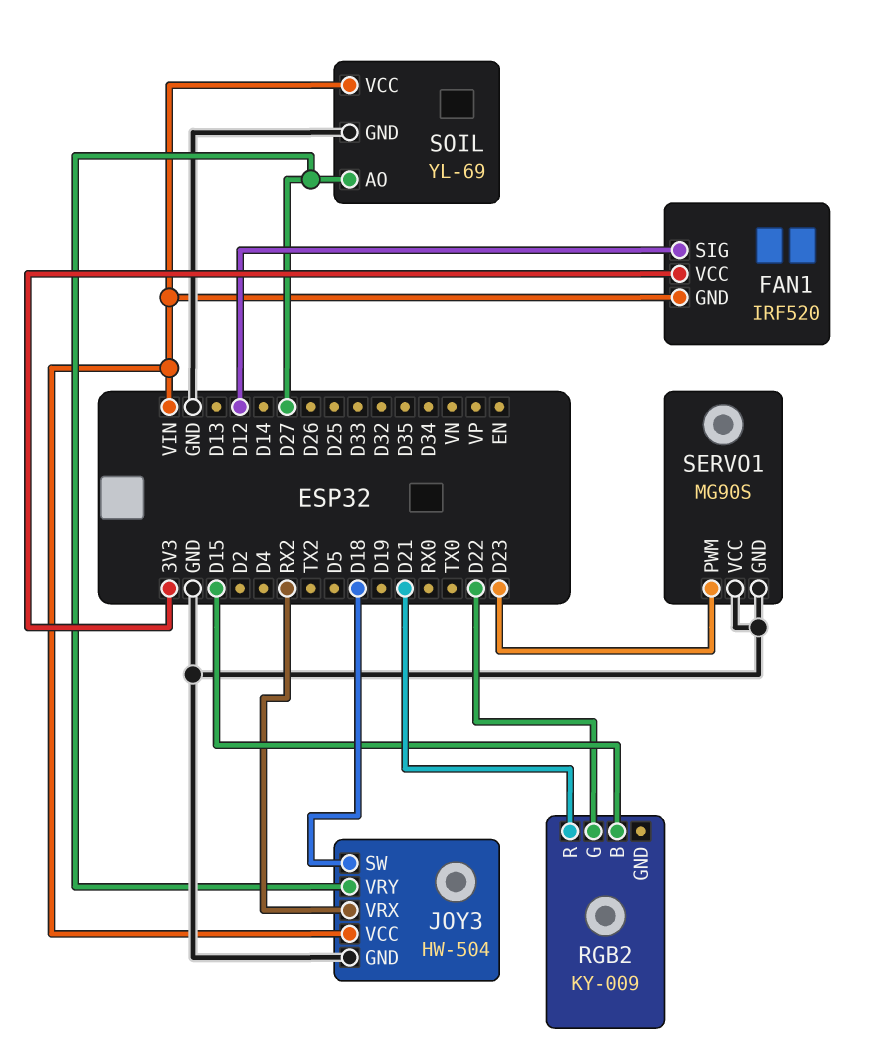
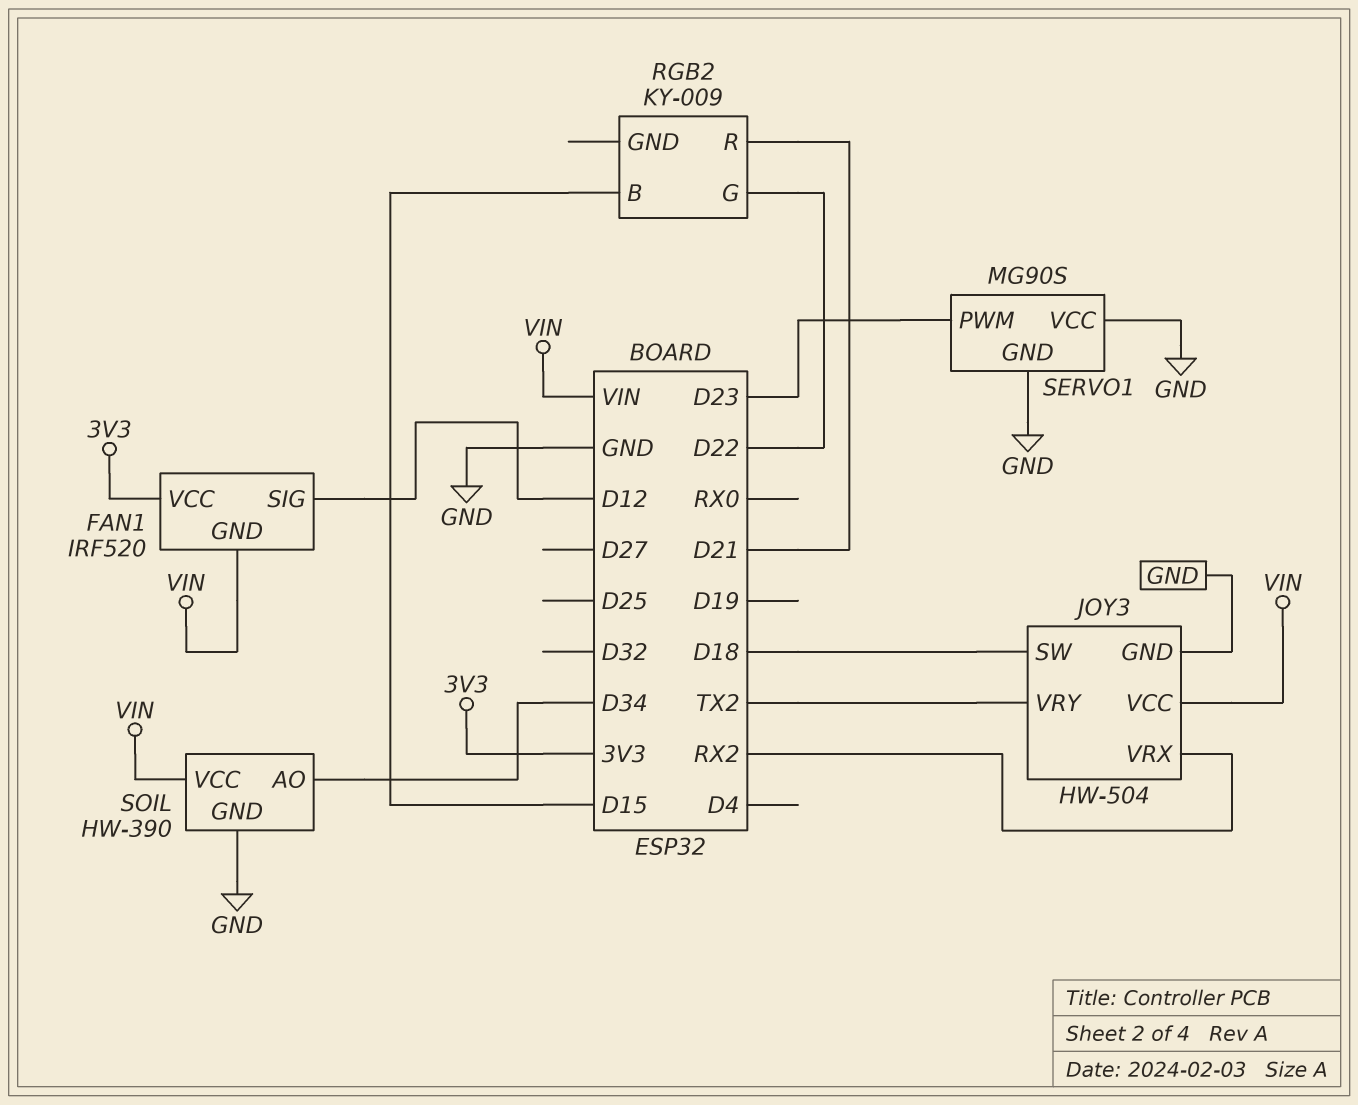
JOY3 pin VRY: D27 -> TX2
SOIL: YL-69 -> HW-390
SOIL pin AO: D27 -> D34

